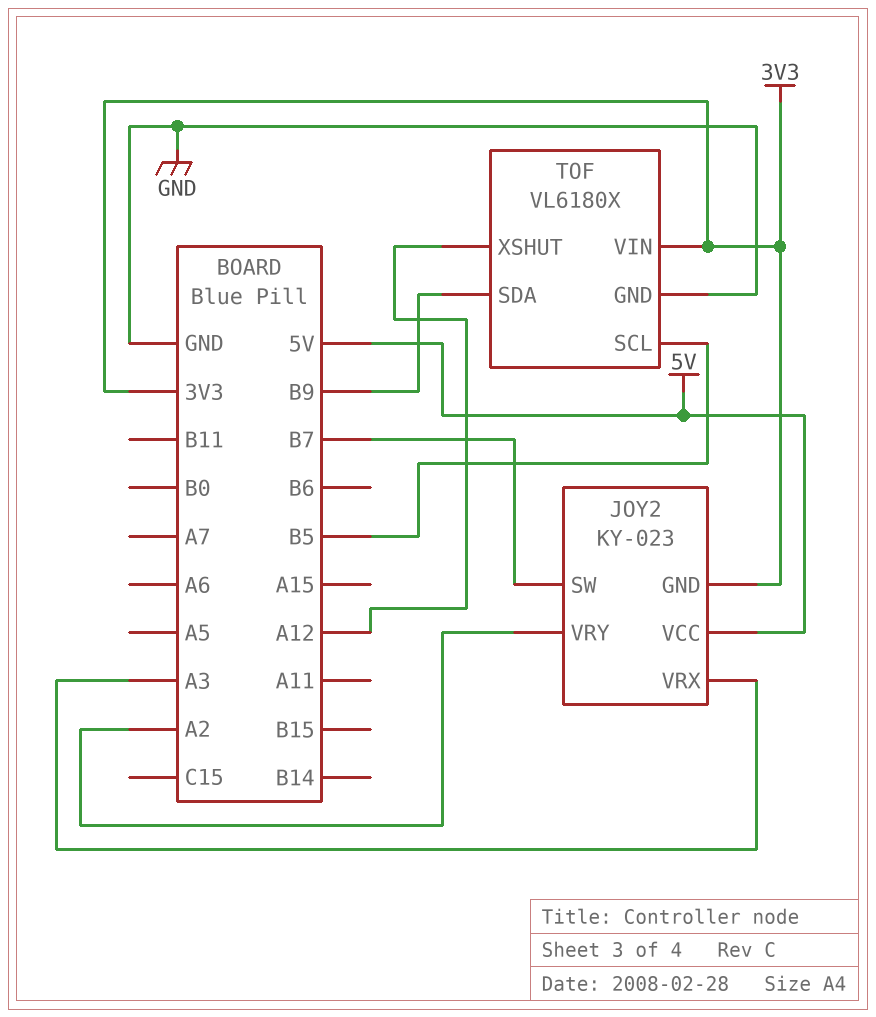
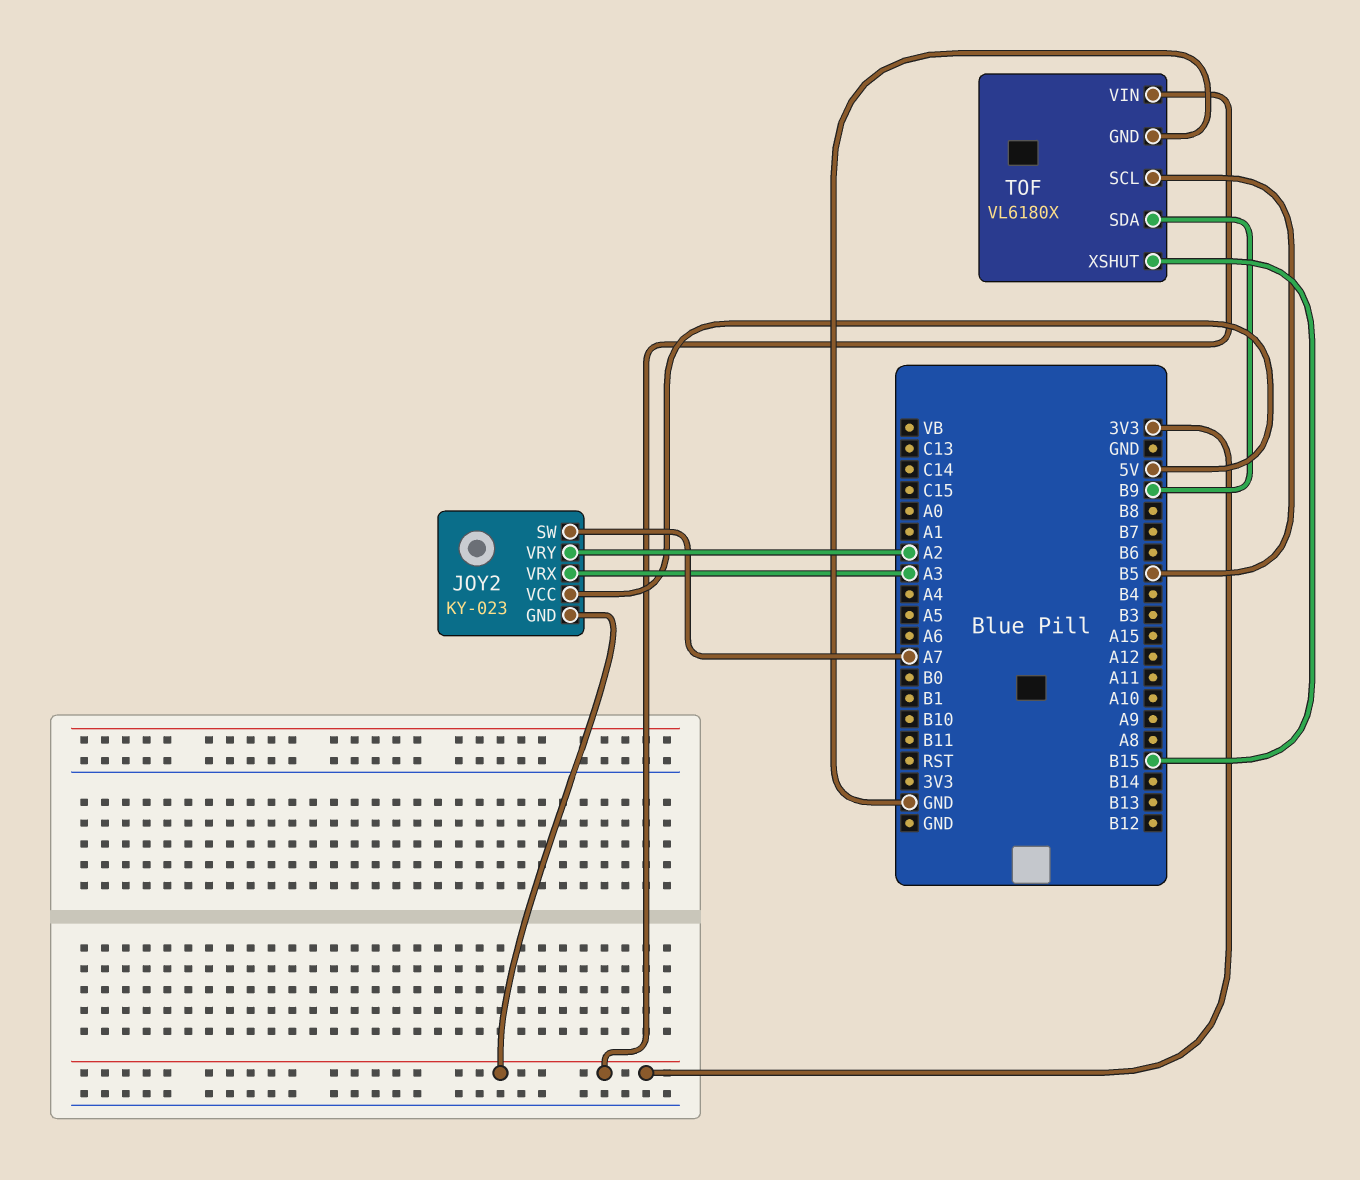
JOY2 pin SW: B7 -> A7
TOF pin XSHUT: A12 -> B15

